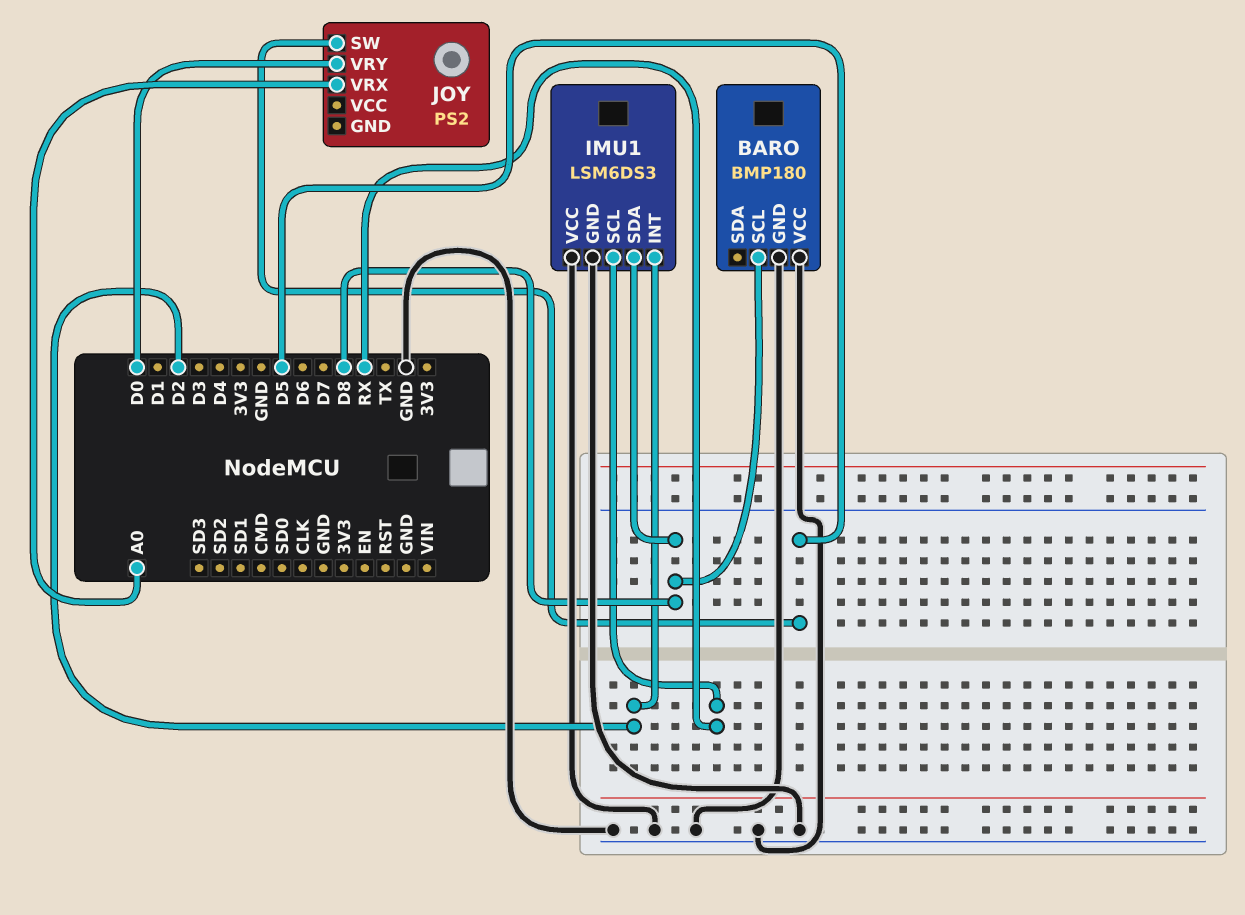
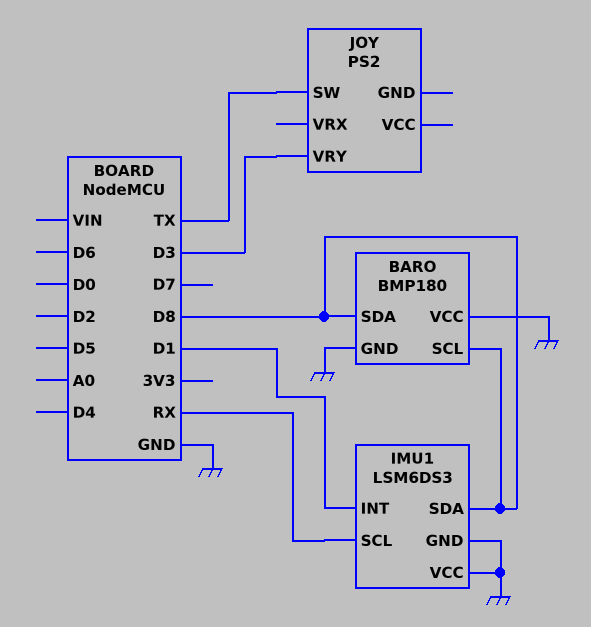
BARO pin SDA: none -> D8
IMU1 pin INT: D2 -> D1
JOY pin SW: D5 -> TX
JOY pin VRX: A0 -> none
JOY pin VRY: D0 -> D3

